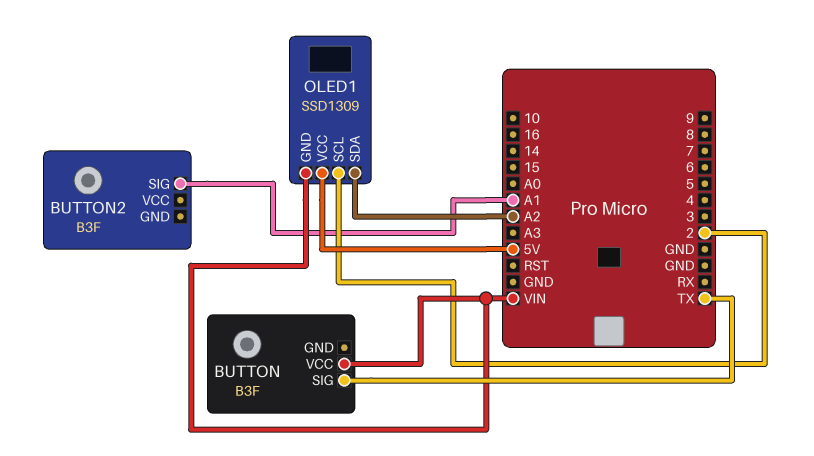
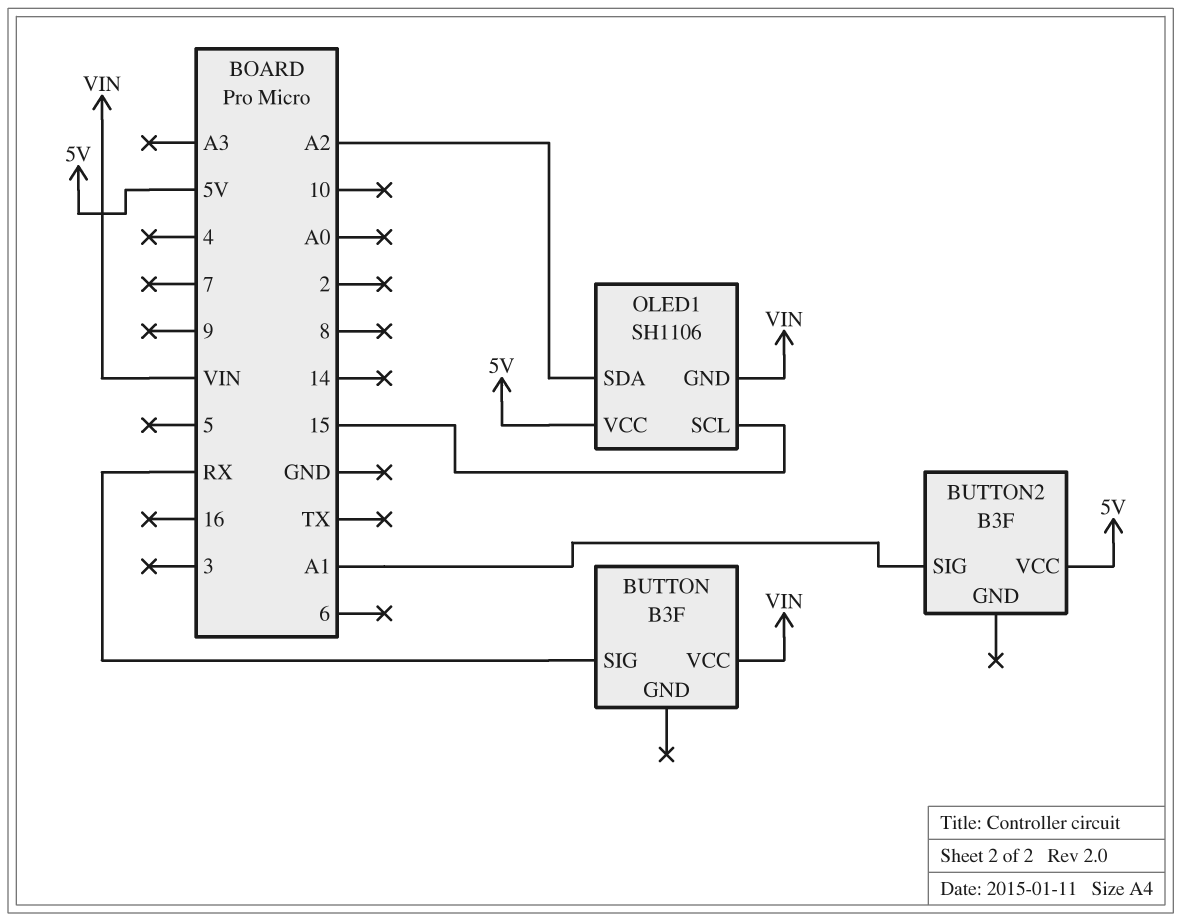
BUTTON pin SIG: TX -> RX
BUTTON2 pin VCC: none -> 5V
OLED1: SSD1309 -> SH1106
OLED1 pin SCL: 2 -> 15

